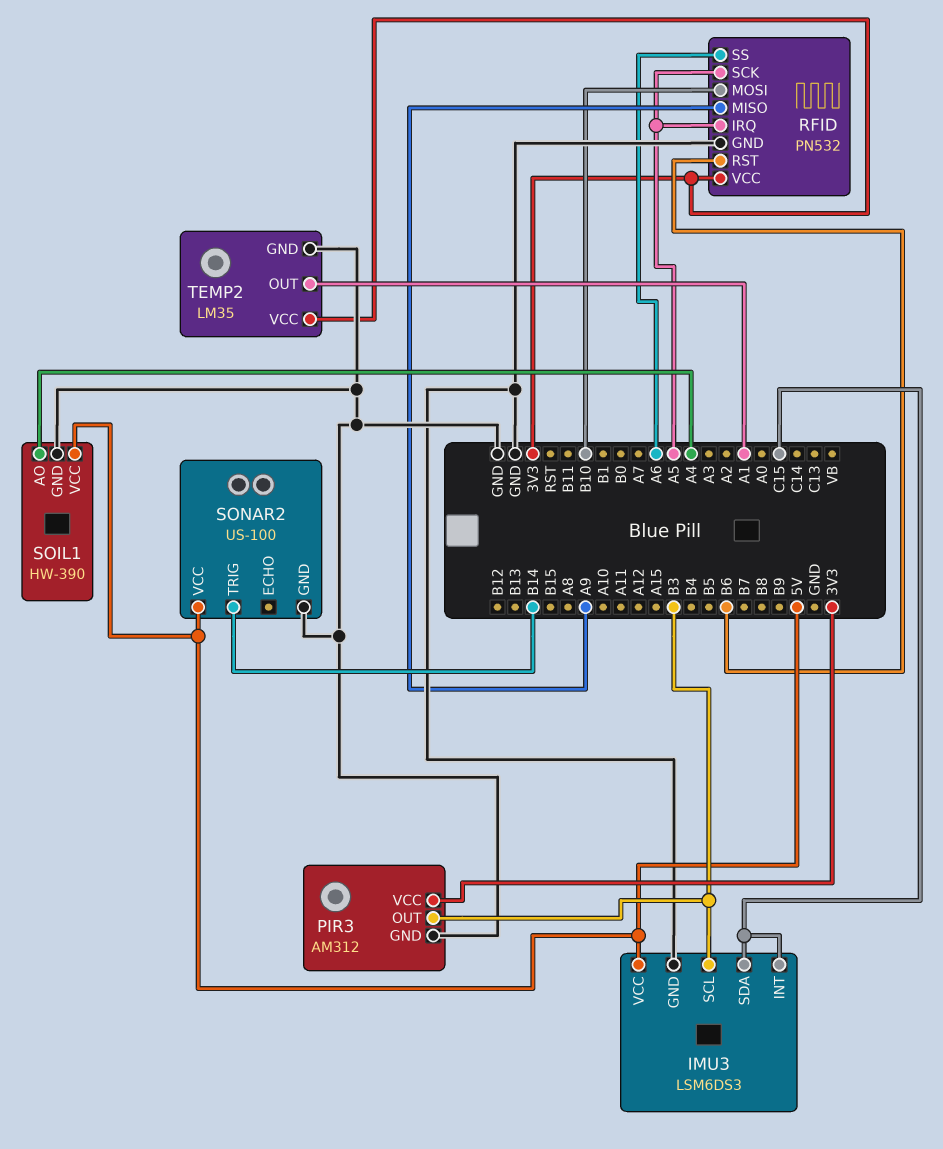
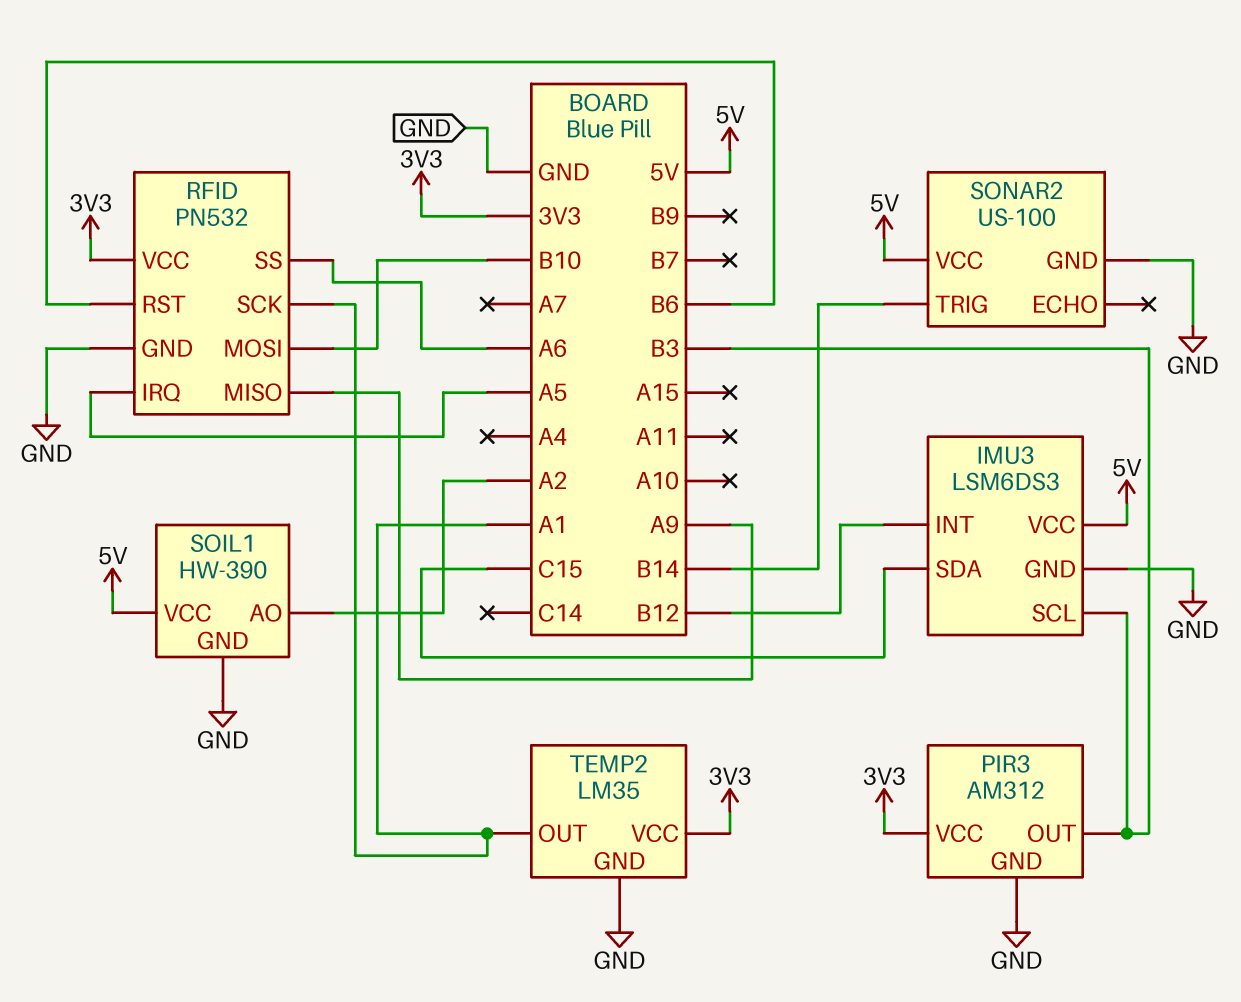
IMU3 pin INT: C15 -> B12
RFID pin SCK: A5 -> A1
SOIL1 pin AO: A4 -> A2

